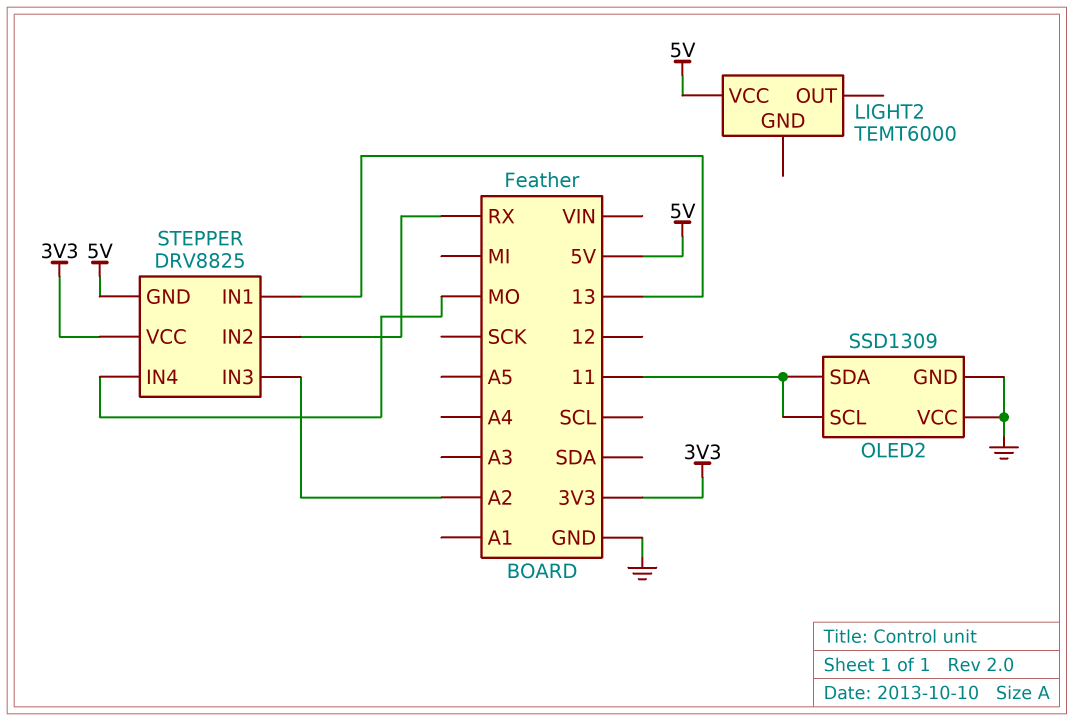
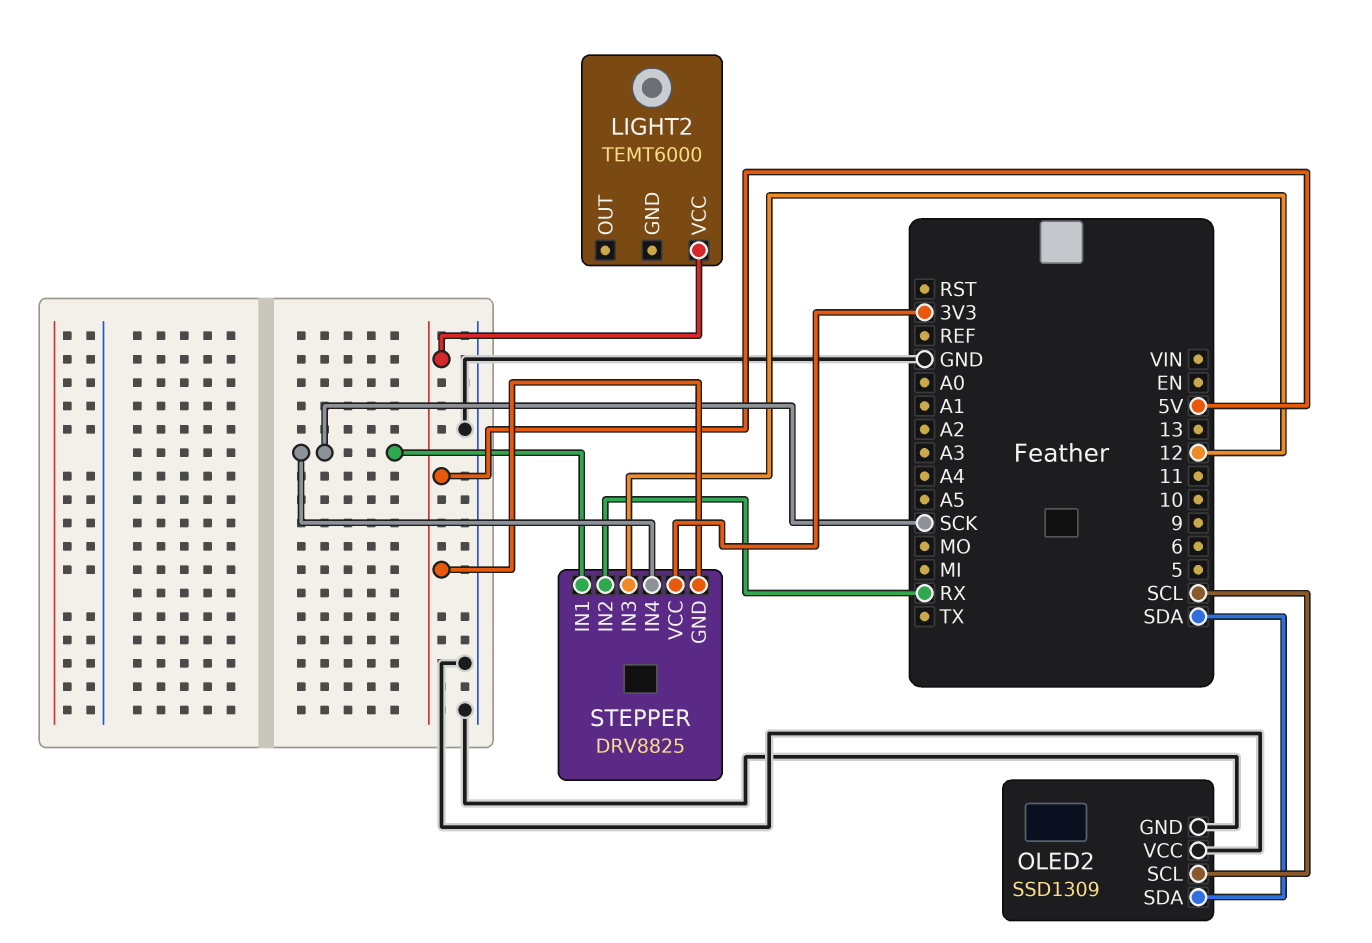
OLED2 pin SCL: 11 -> SCL
OLED2 pin SDA: 11 -> SDA
STEPPER pin IN1: 13 -> SCK
STEPPER pin IN3: A2 -> 12
STEPPER pin IN4: MO -> SCK

